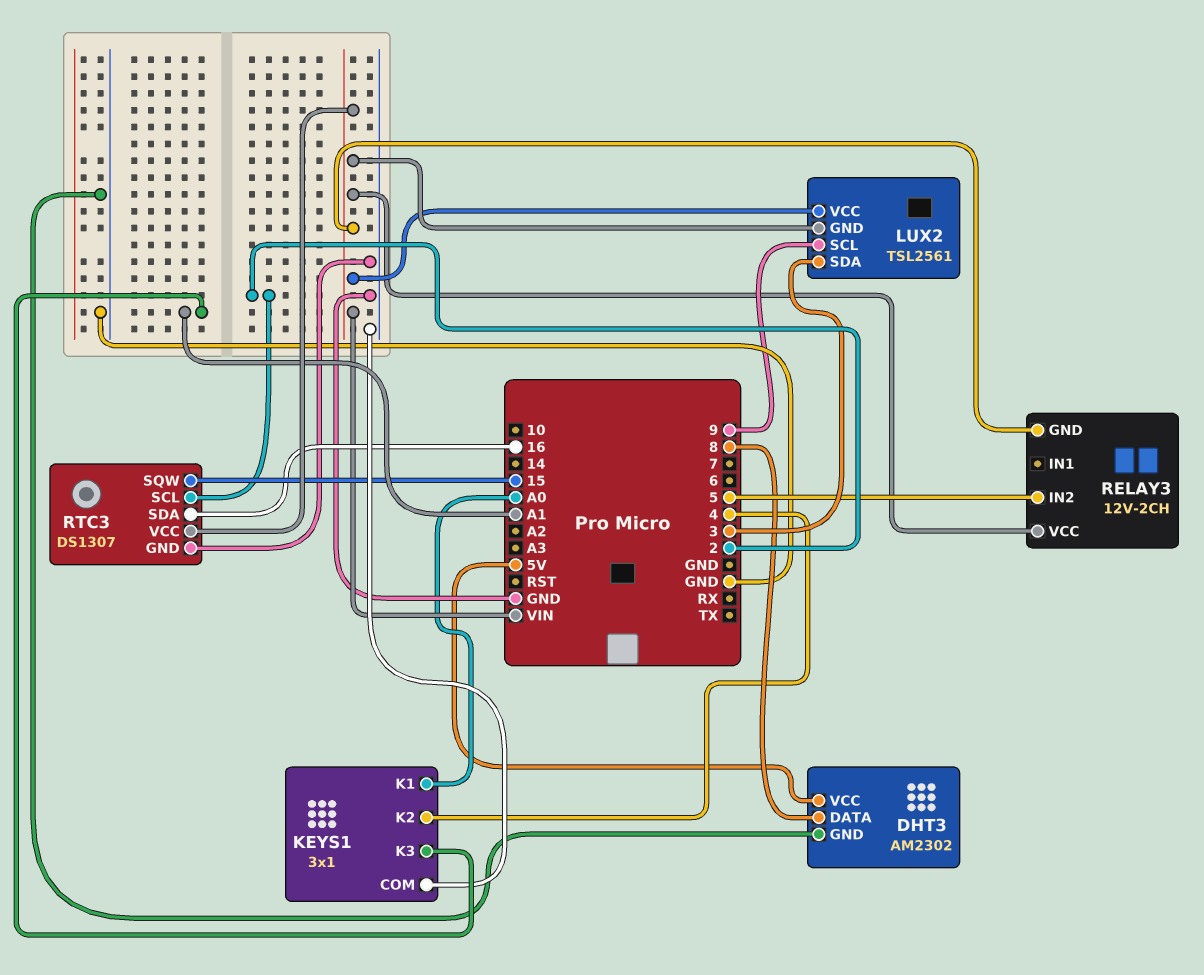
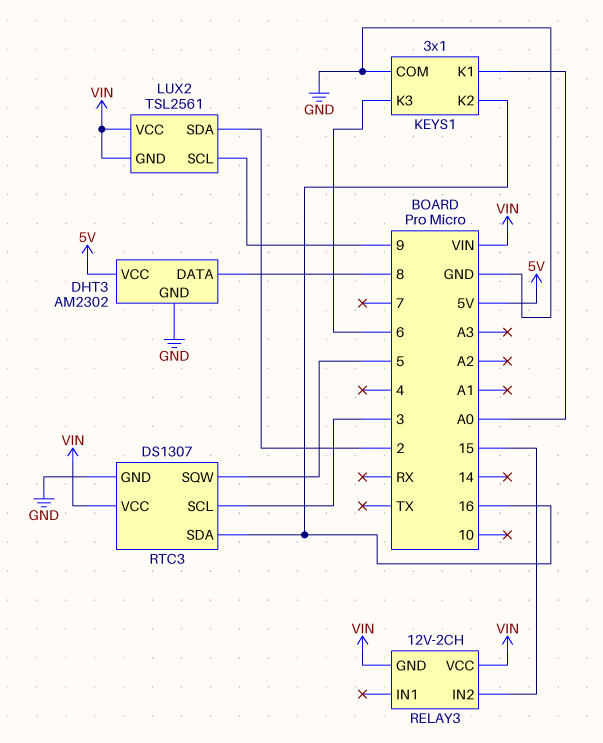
KEYS1 pin K2: 4 -> 16
KEYS1 pin K3: A1 -> 6
LUX2 pin SDA: 3 -> 2
RELAY3 pin IN2: 5 -> 15
RTC3 pin SCL: 2 -> 3
RTC3 pin SQW: 15 -> 5

